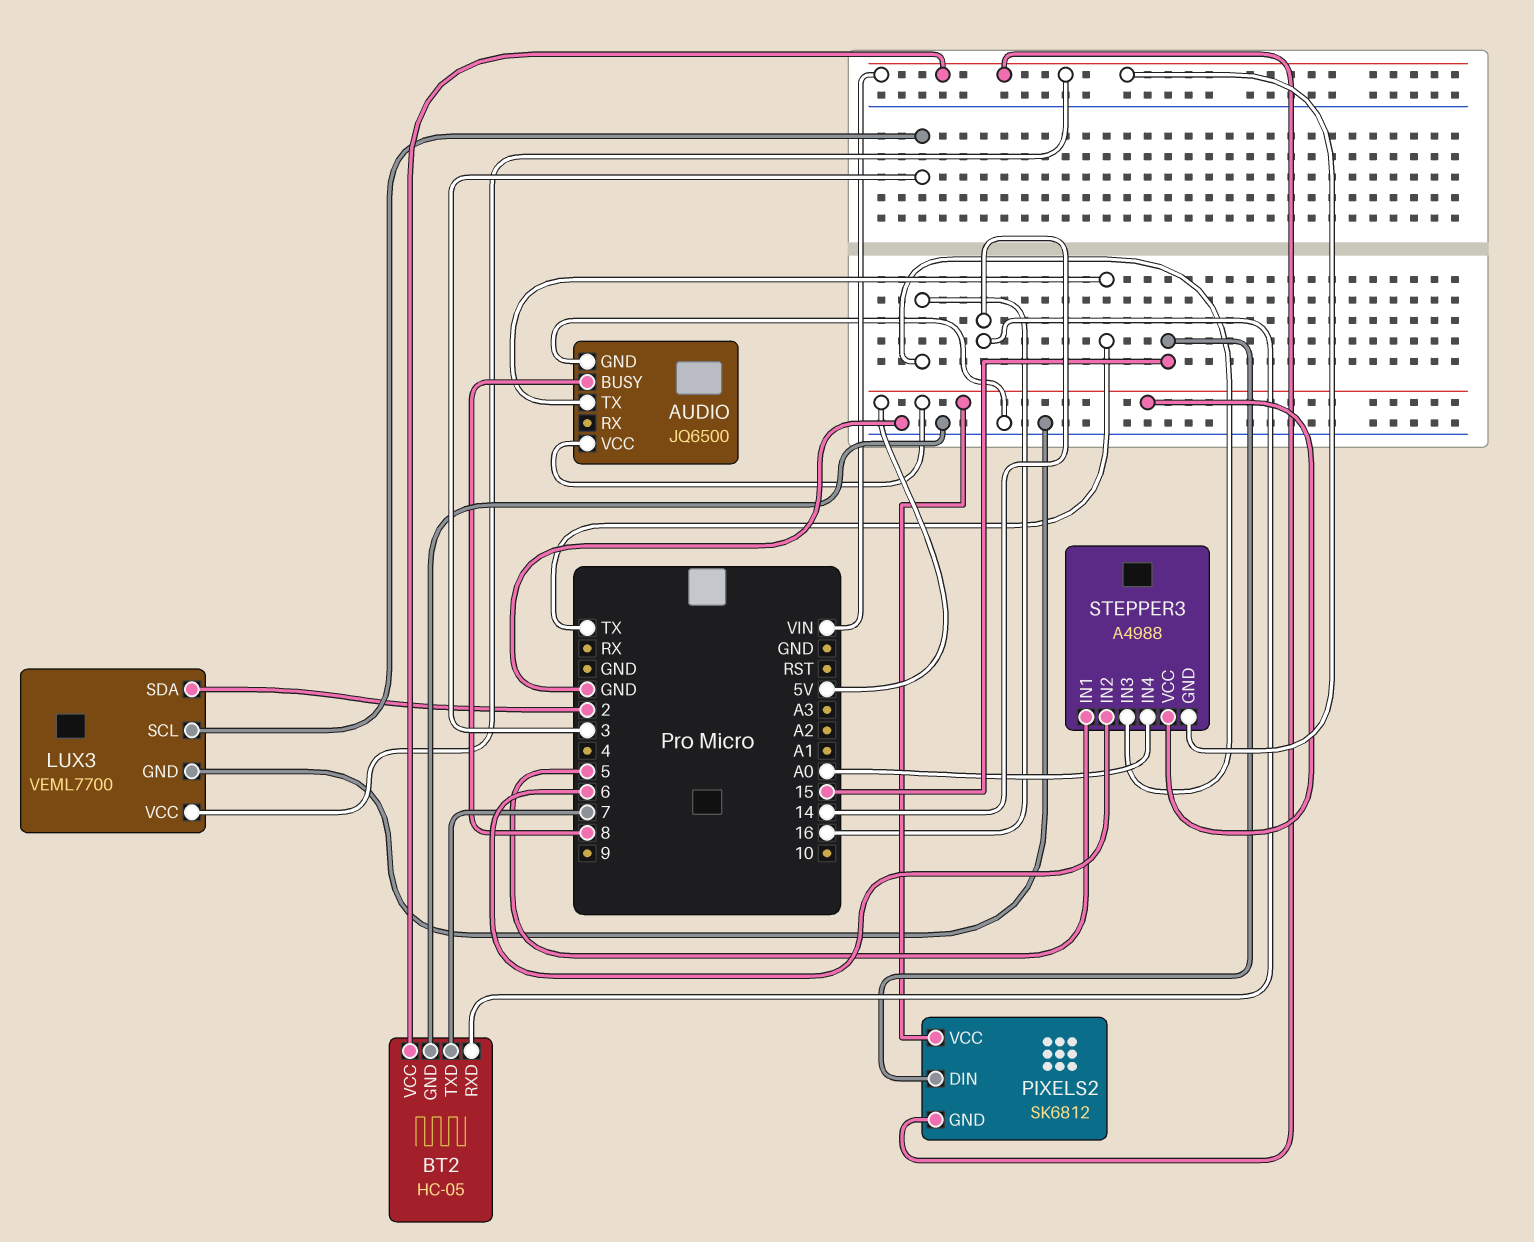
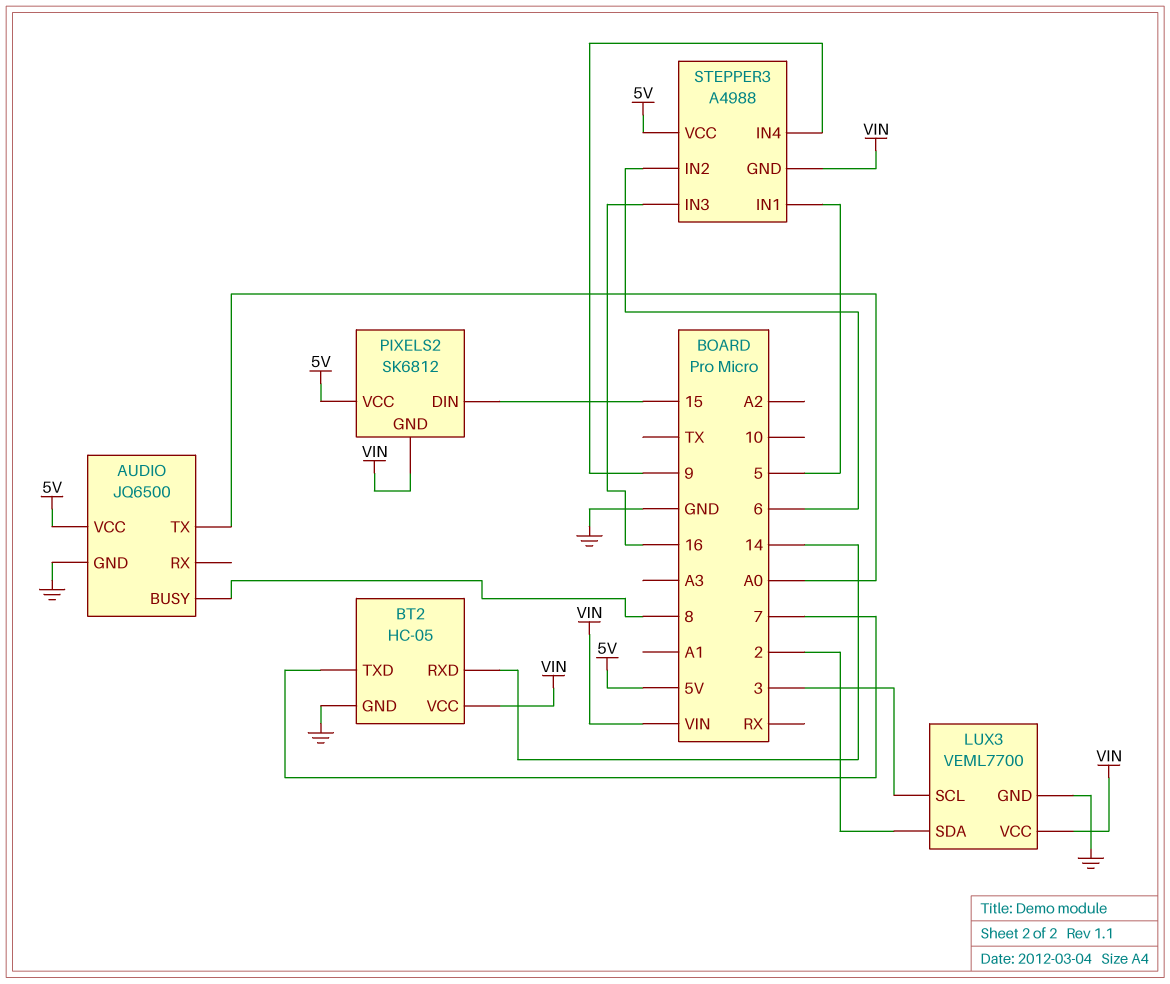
AUDIO pin TX: TX -> A0
STEPPER3 pin IN4: A0 -> 9

